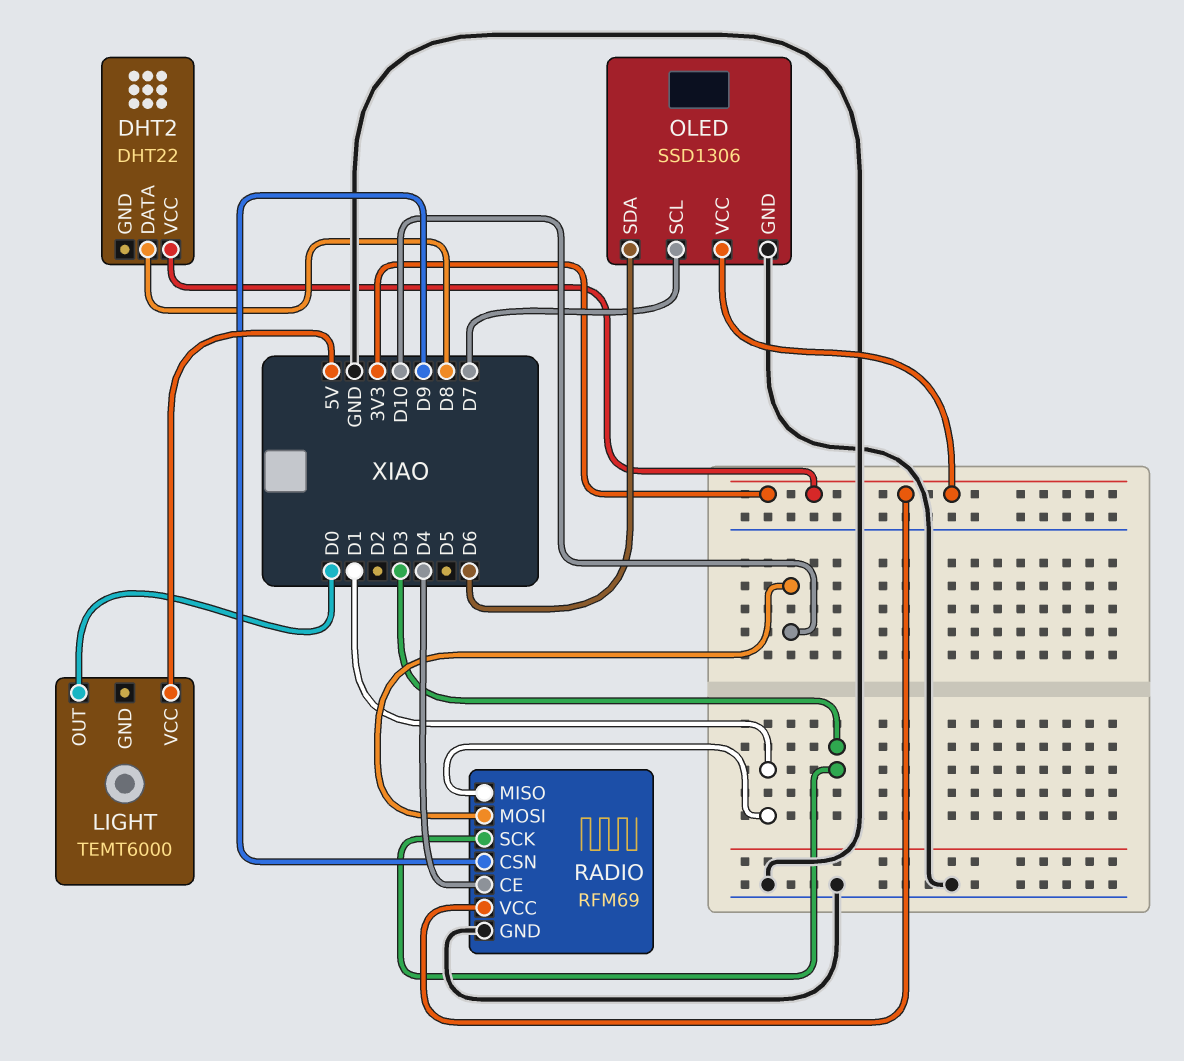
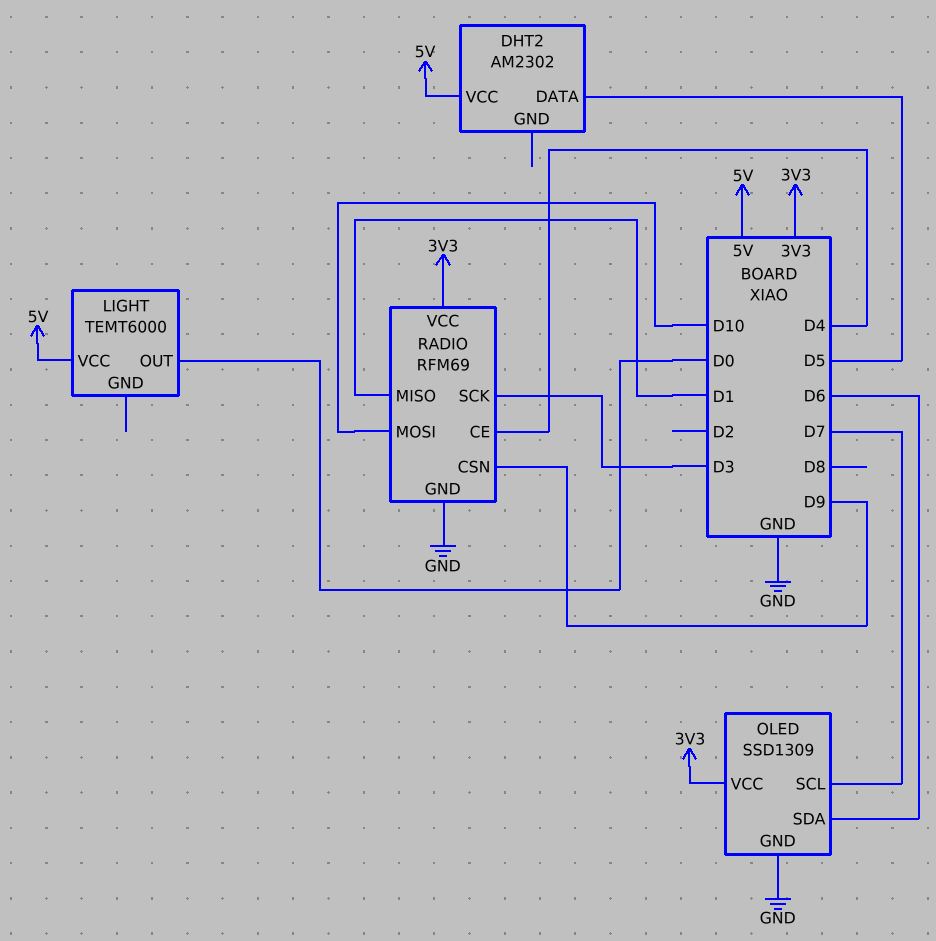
DHT2: DHT22 -> AM2302
DHT2 pin DATA: D8 -> D5
DHT2 pin VCC: 3V3 -> 5V
OLED: SSD1306 -> SSD1309

